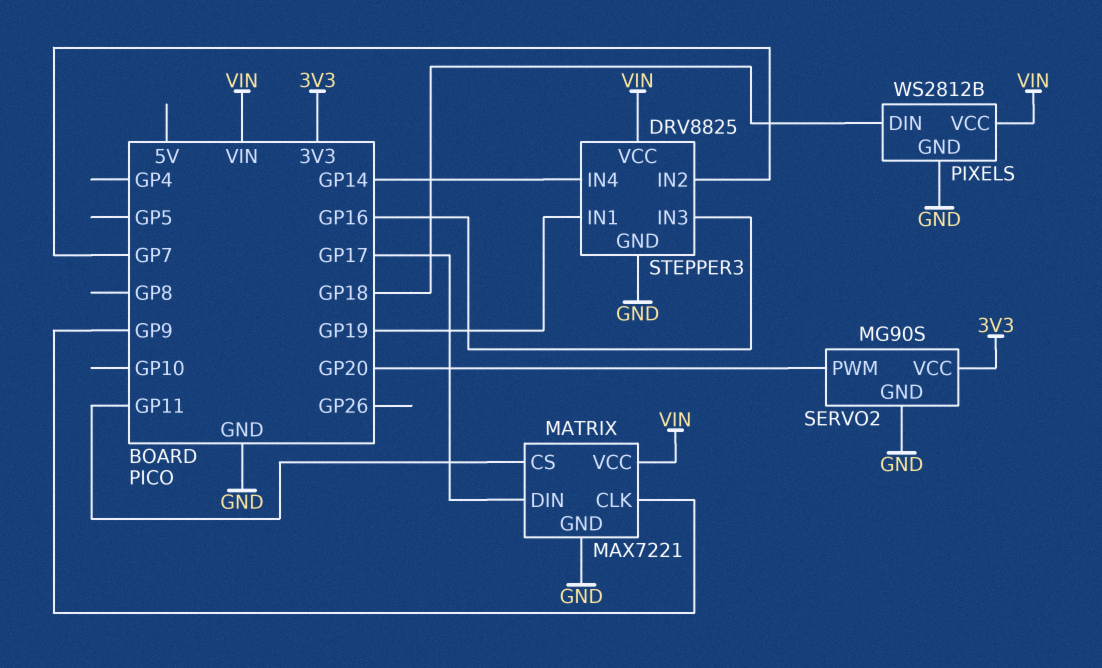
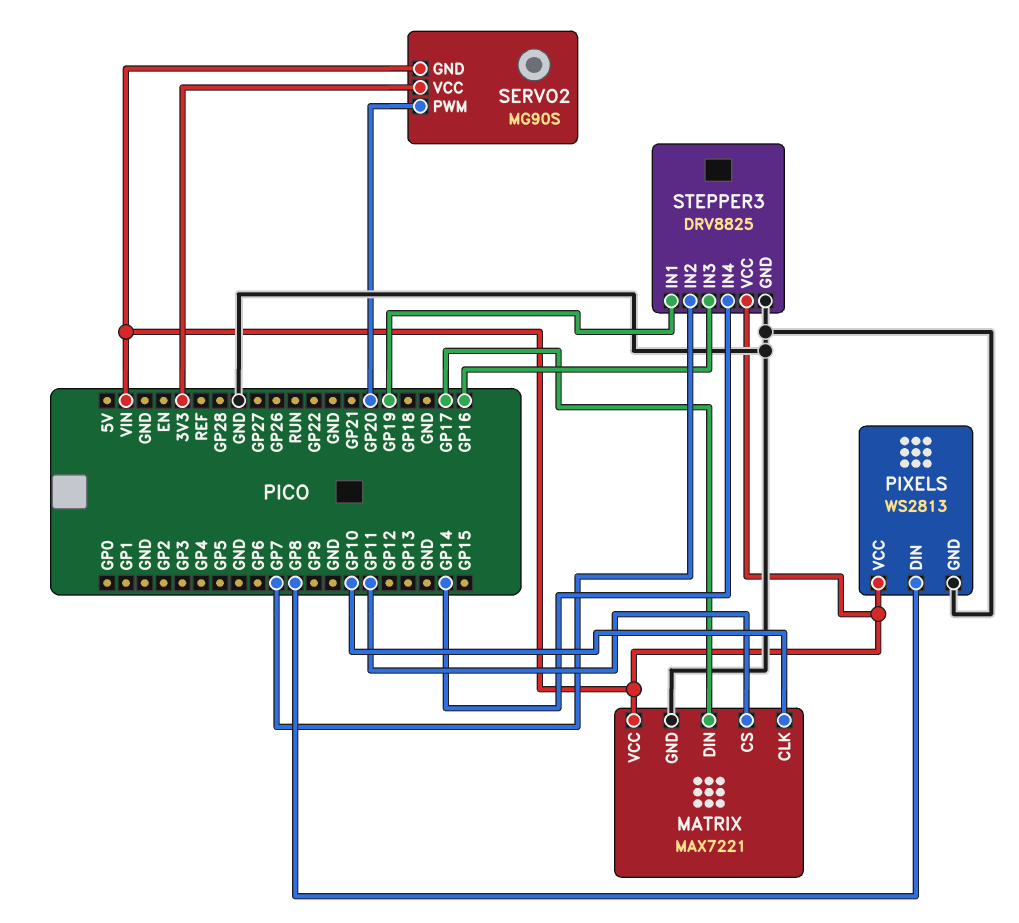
MATRIX pin CLK: GP9 -> GP10
PIXELS: WS2812B -> WS2813
PIXELS pin DIN: GP18 -> GP8
SERVO2 pin GND: GND -> VIN

